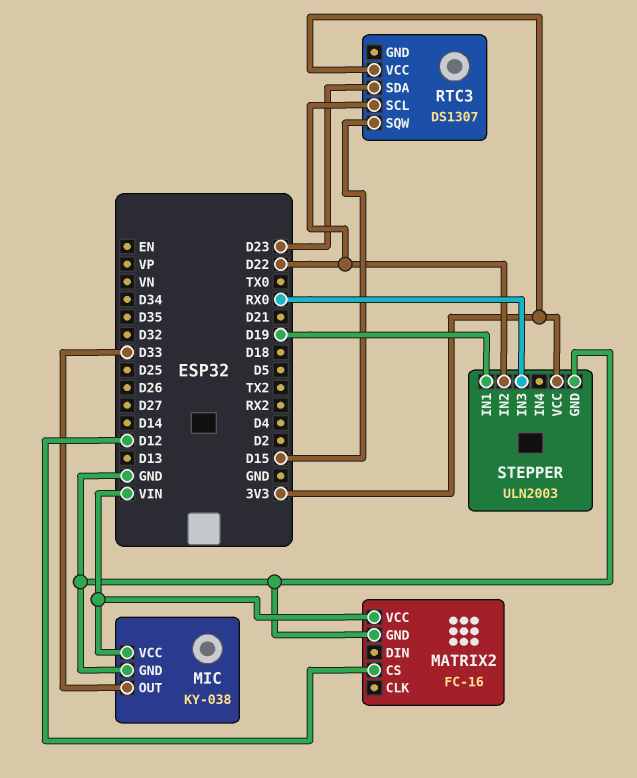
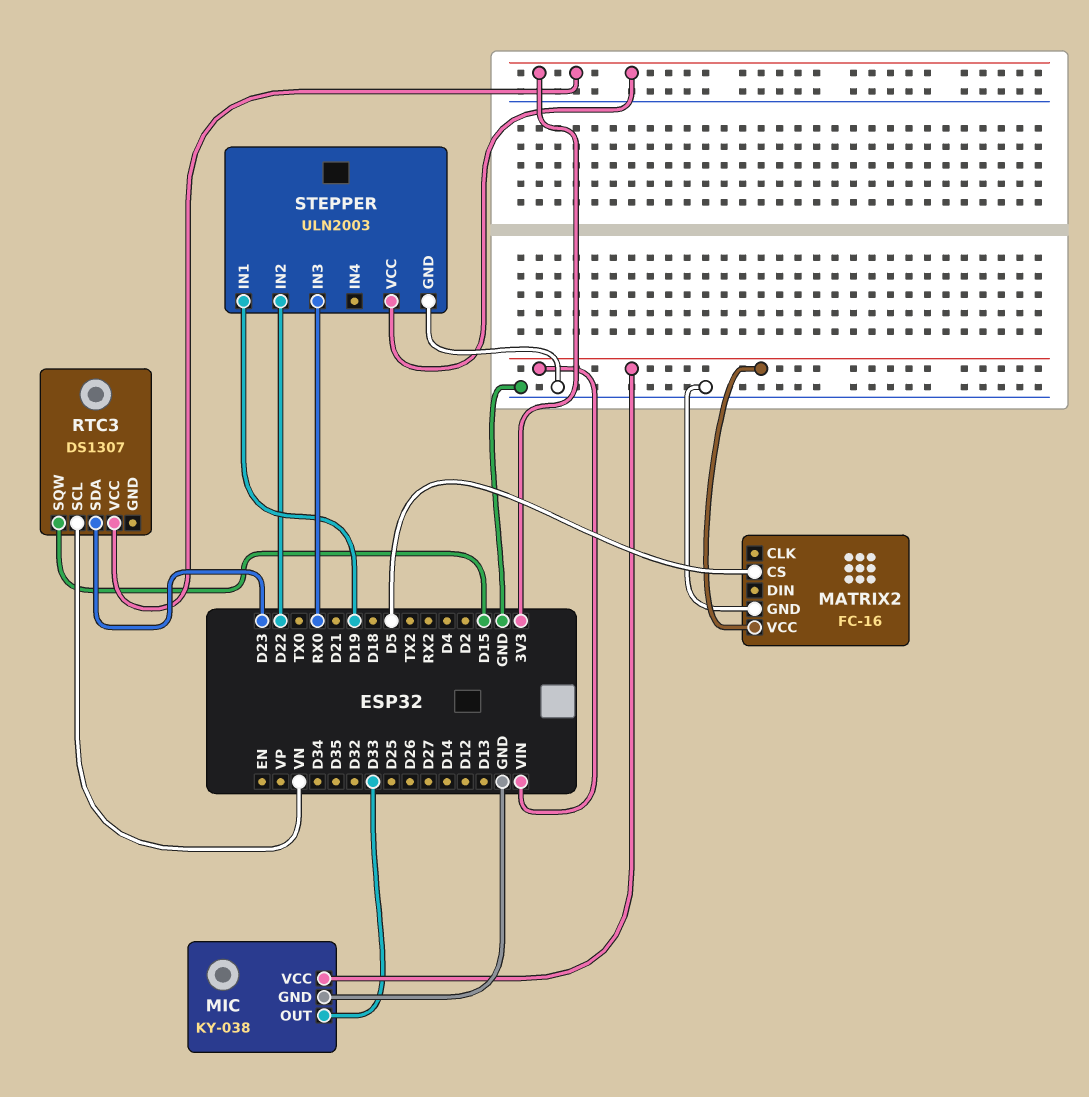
MATRIX2 pin CS: D12 -> D5
RTC3 pin SCL: D22 -> VN

